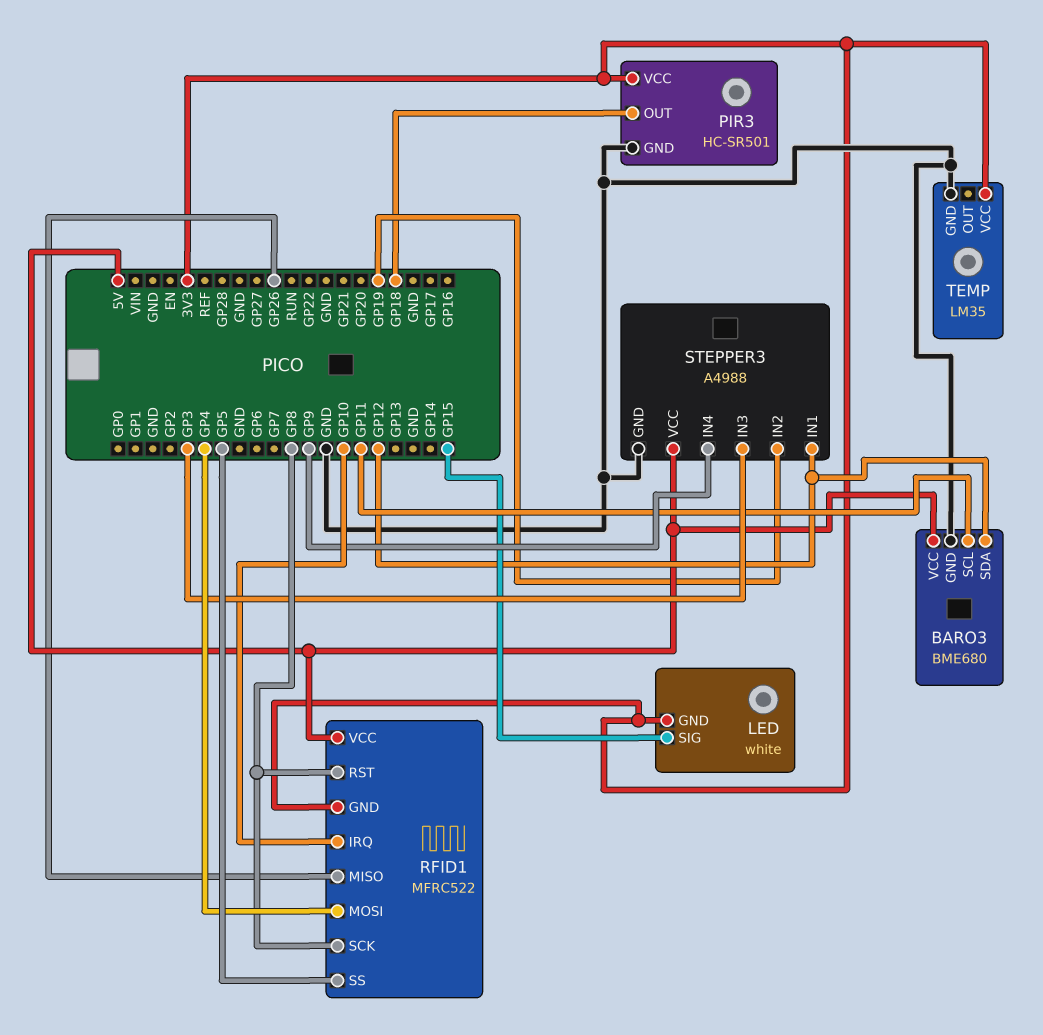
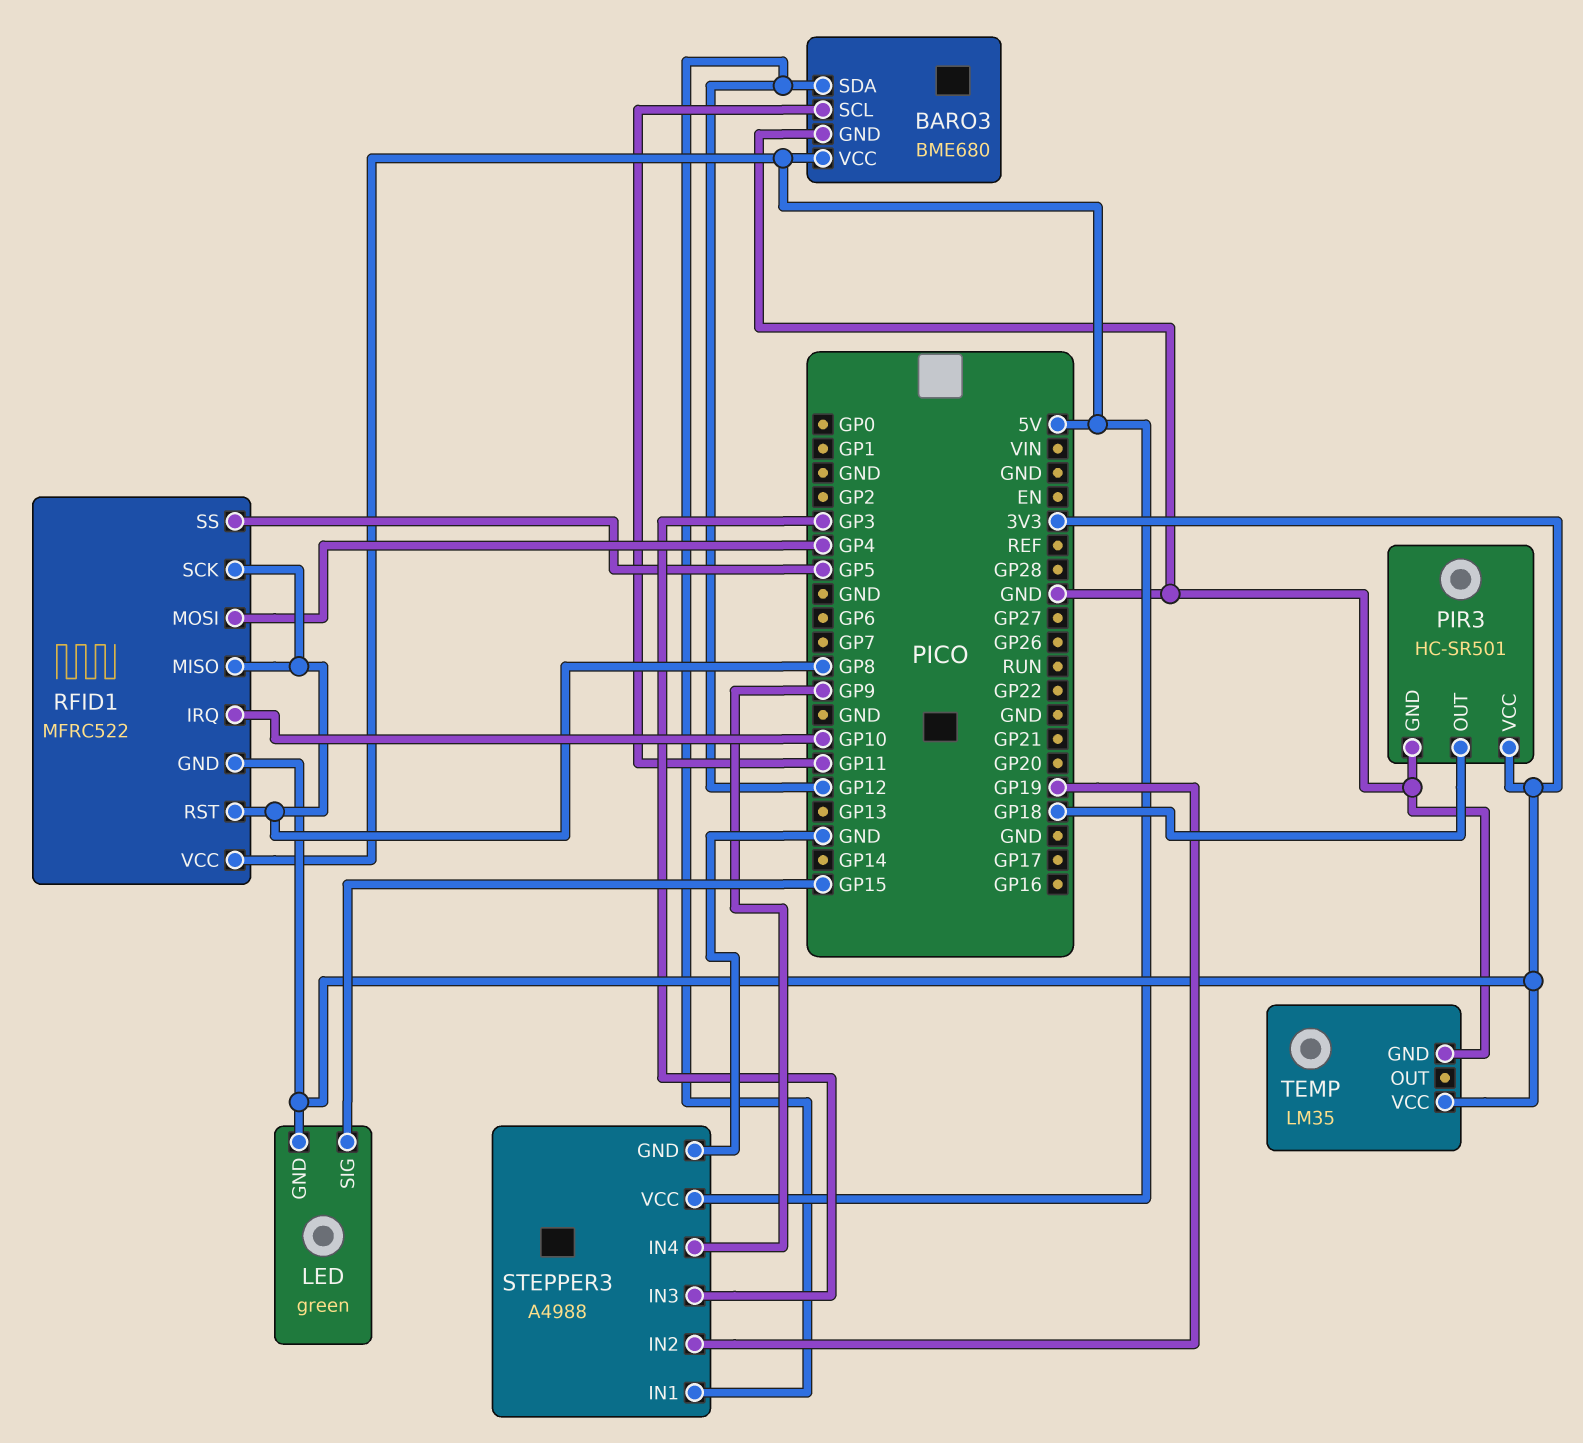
LED: white -> green
RFID1 pin MISO: GP26 -> GP8

